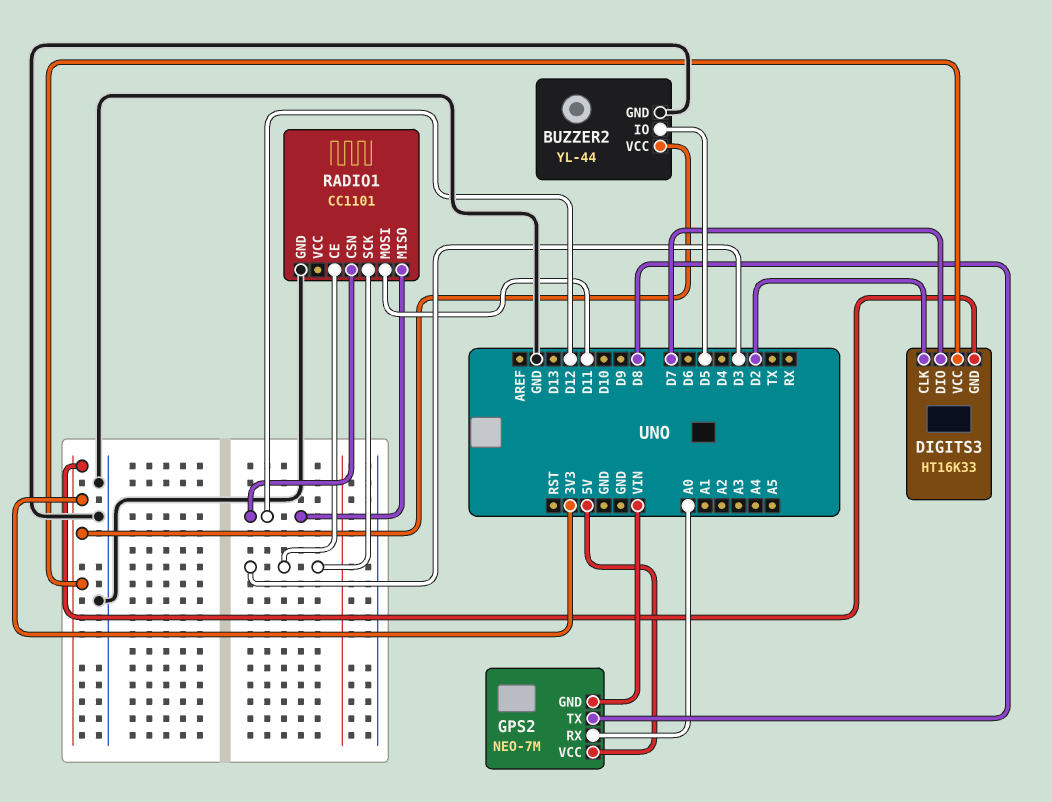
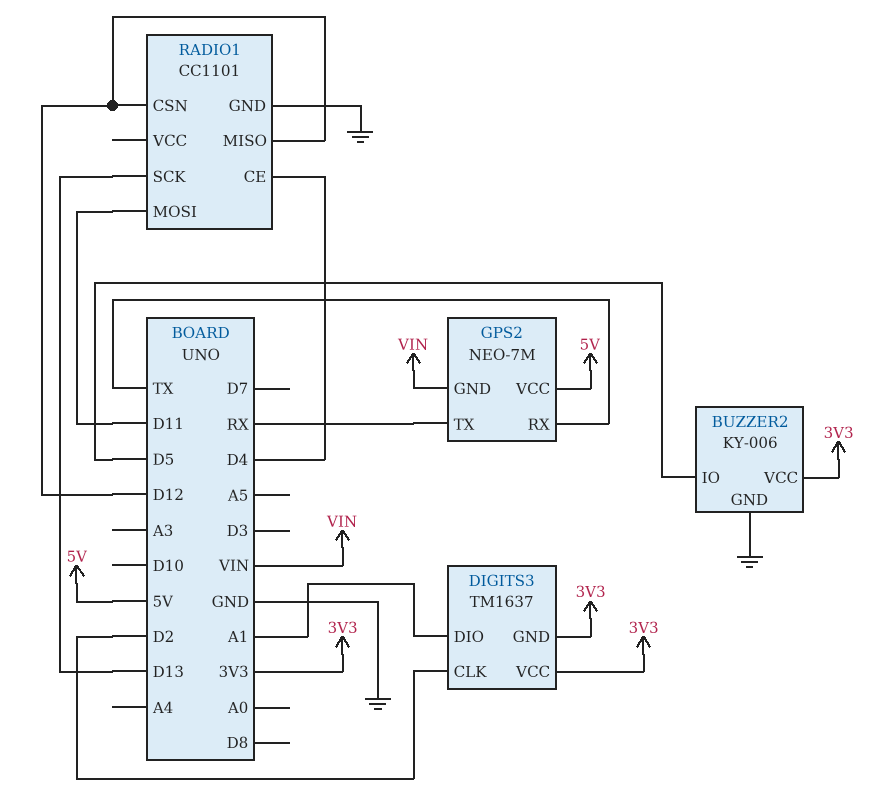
BUZZER2: YL-44 -> KY-006
DIGITS3: HT16K33 -> TM1637
DIGITS3 pin DIO: D7 -> A1
GPS2 pin RX: A0 -> TX
GPS2 pin TX: D8 -> RX
RADIO1 pin CE: D3 -> D4
RADIO1 pin SCK: D3 -> D13

